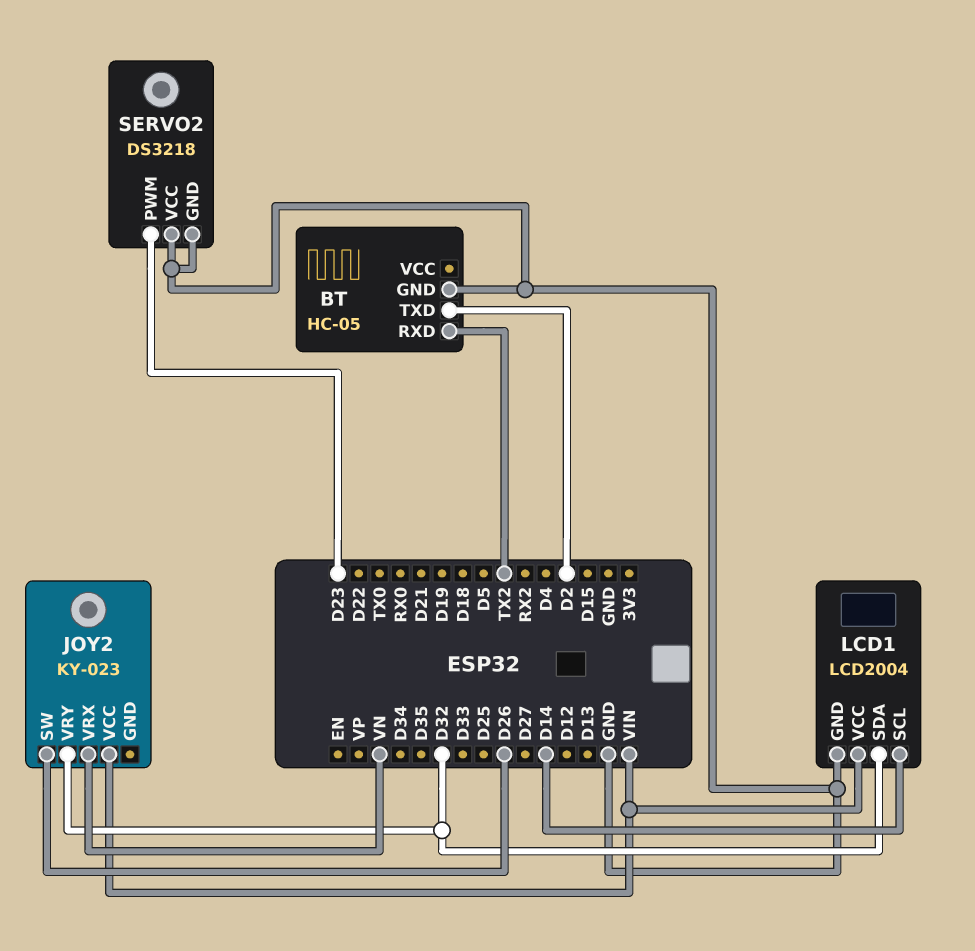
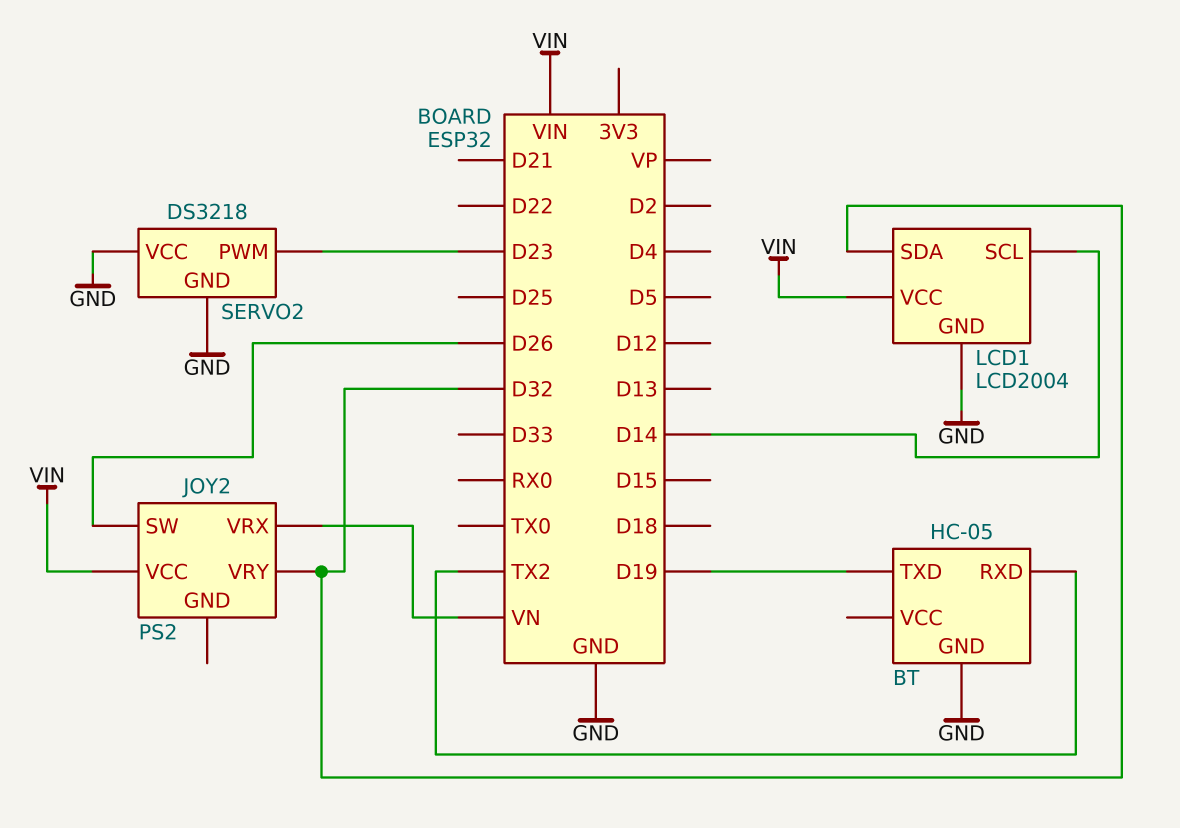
BT pin TXD: D2 -> D19
JOY2: KY-023 -> PS2

